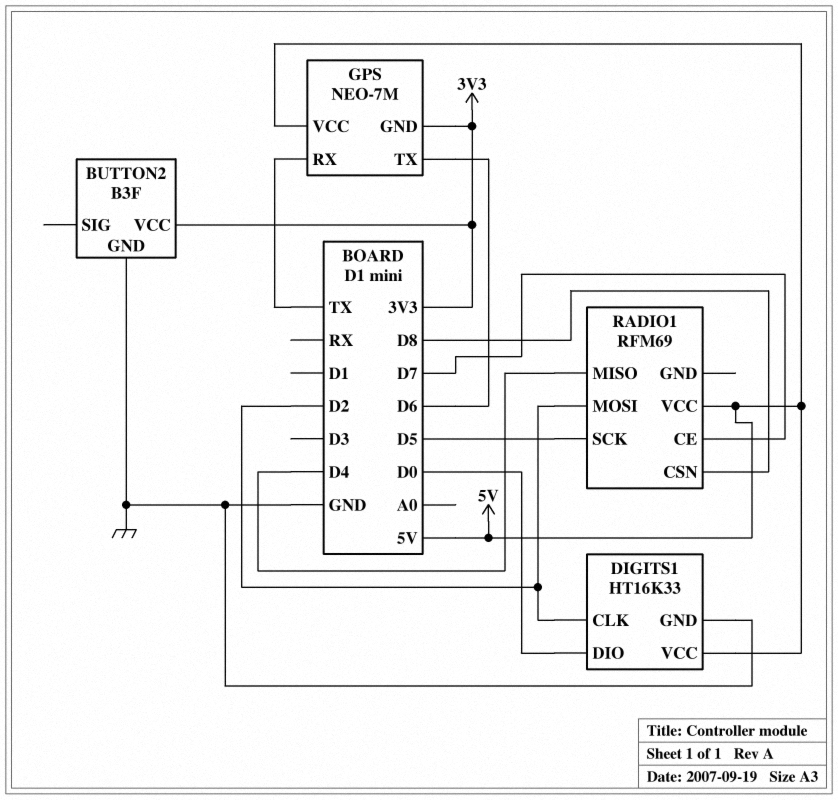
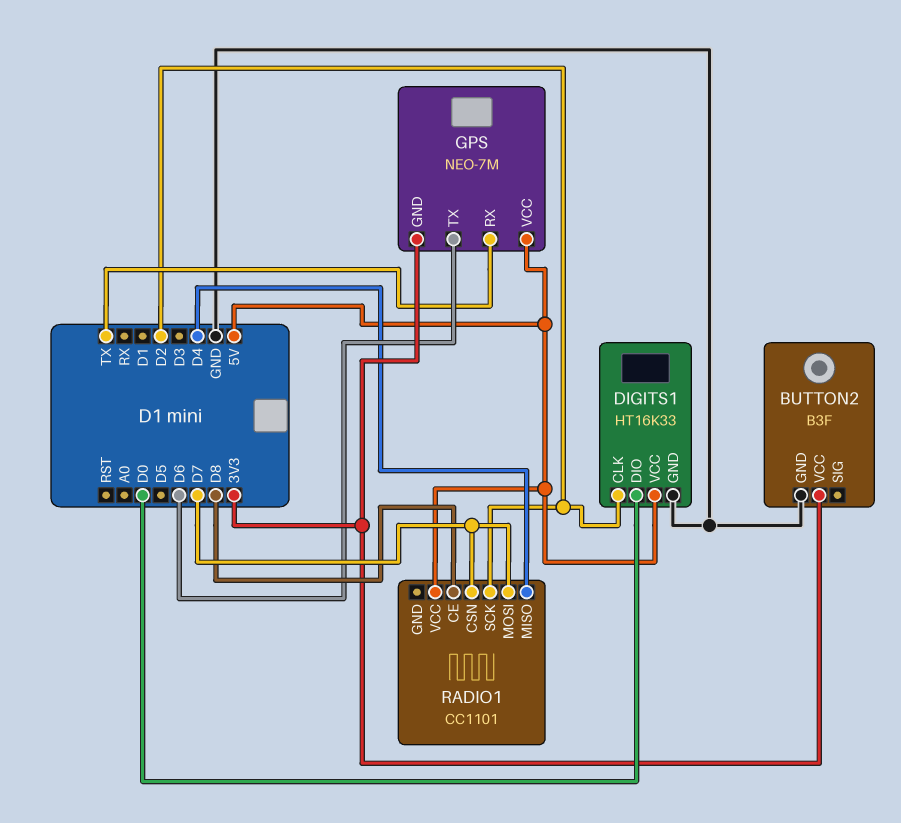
RADIO1: RFM69 -> CC1101
RADIO1 pin CE: D7 -> D8
RADIO1 pin CSN: D8 -> D7
RADIO1 pin MOSI: D2 -> D7
RADIO1 pin SCK: D5 -> D2

